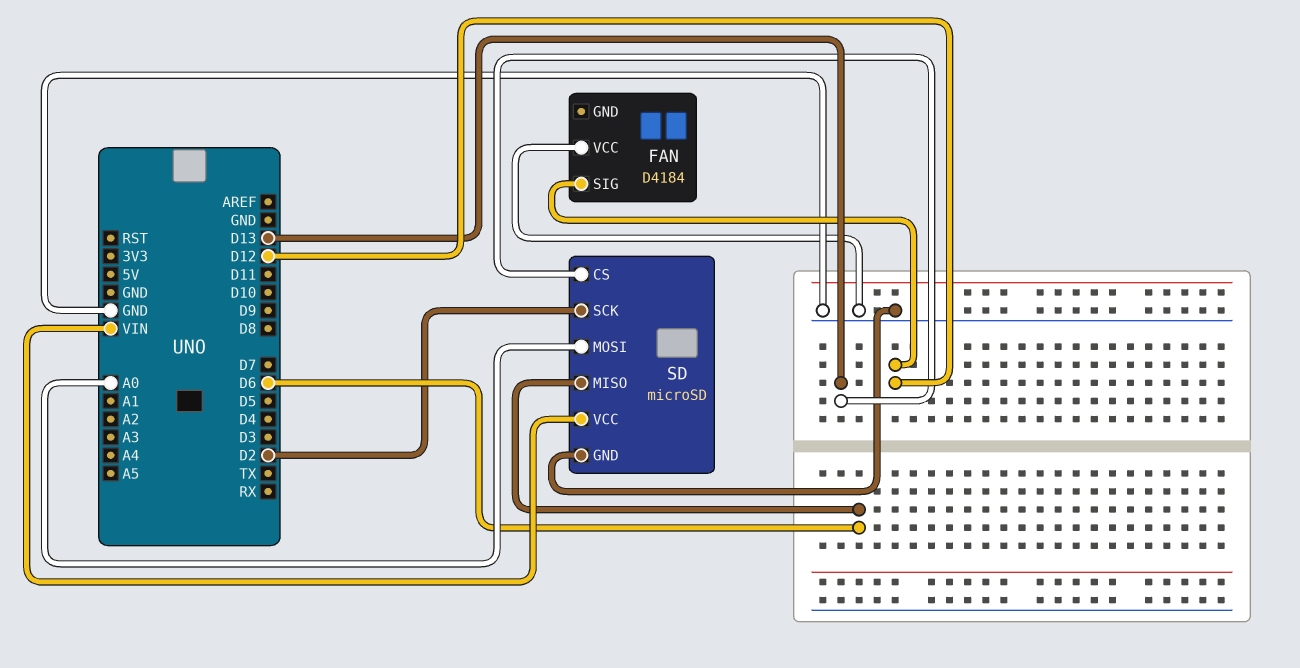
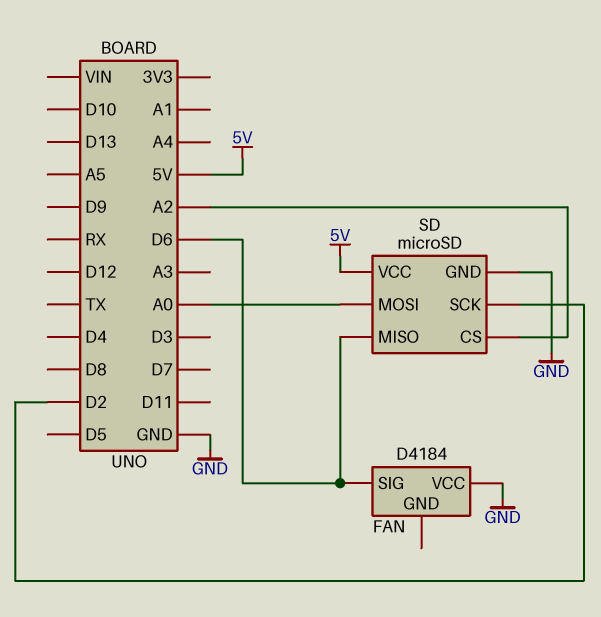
FAN pin SIG: D12 -> D6
SD pin CS: D13 -> A2
SD pin VCC: VIN -> 5V

